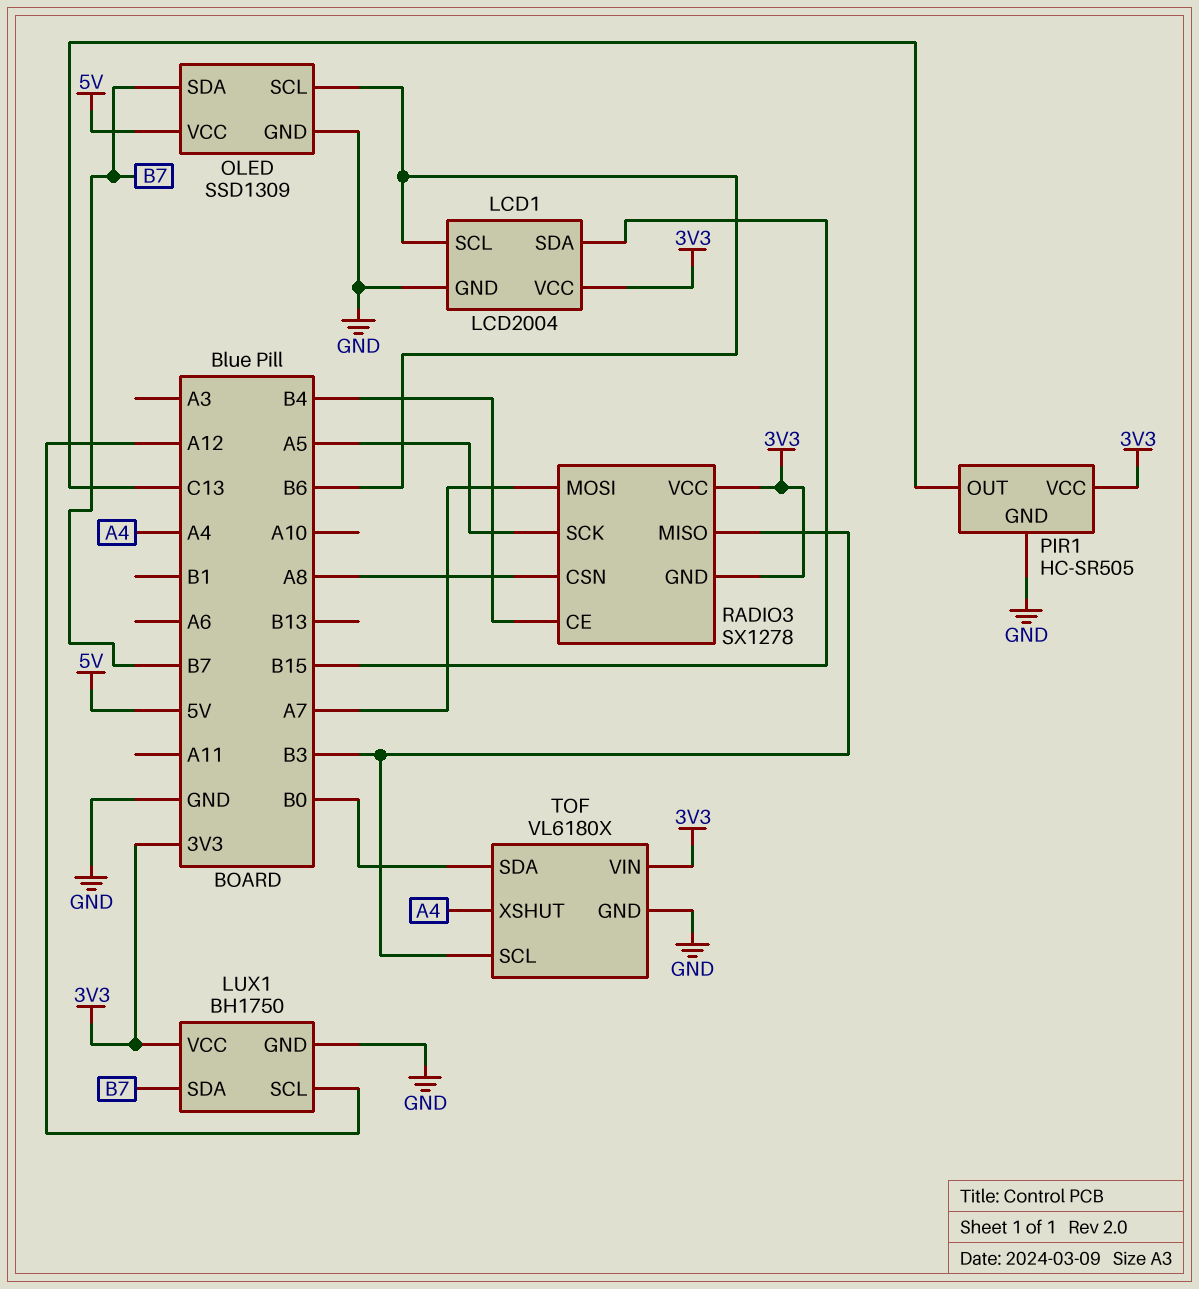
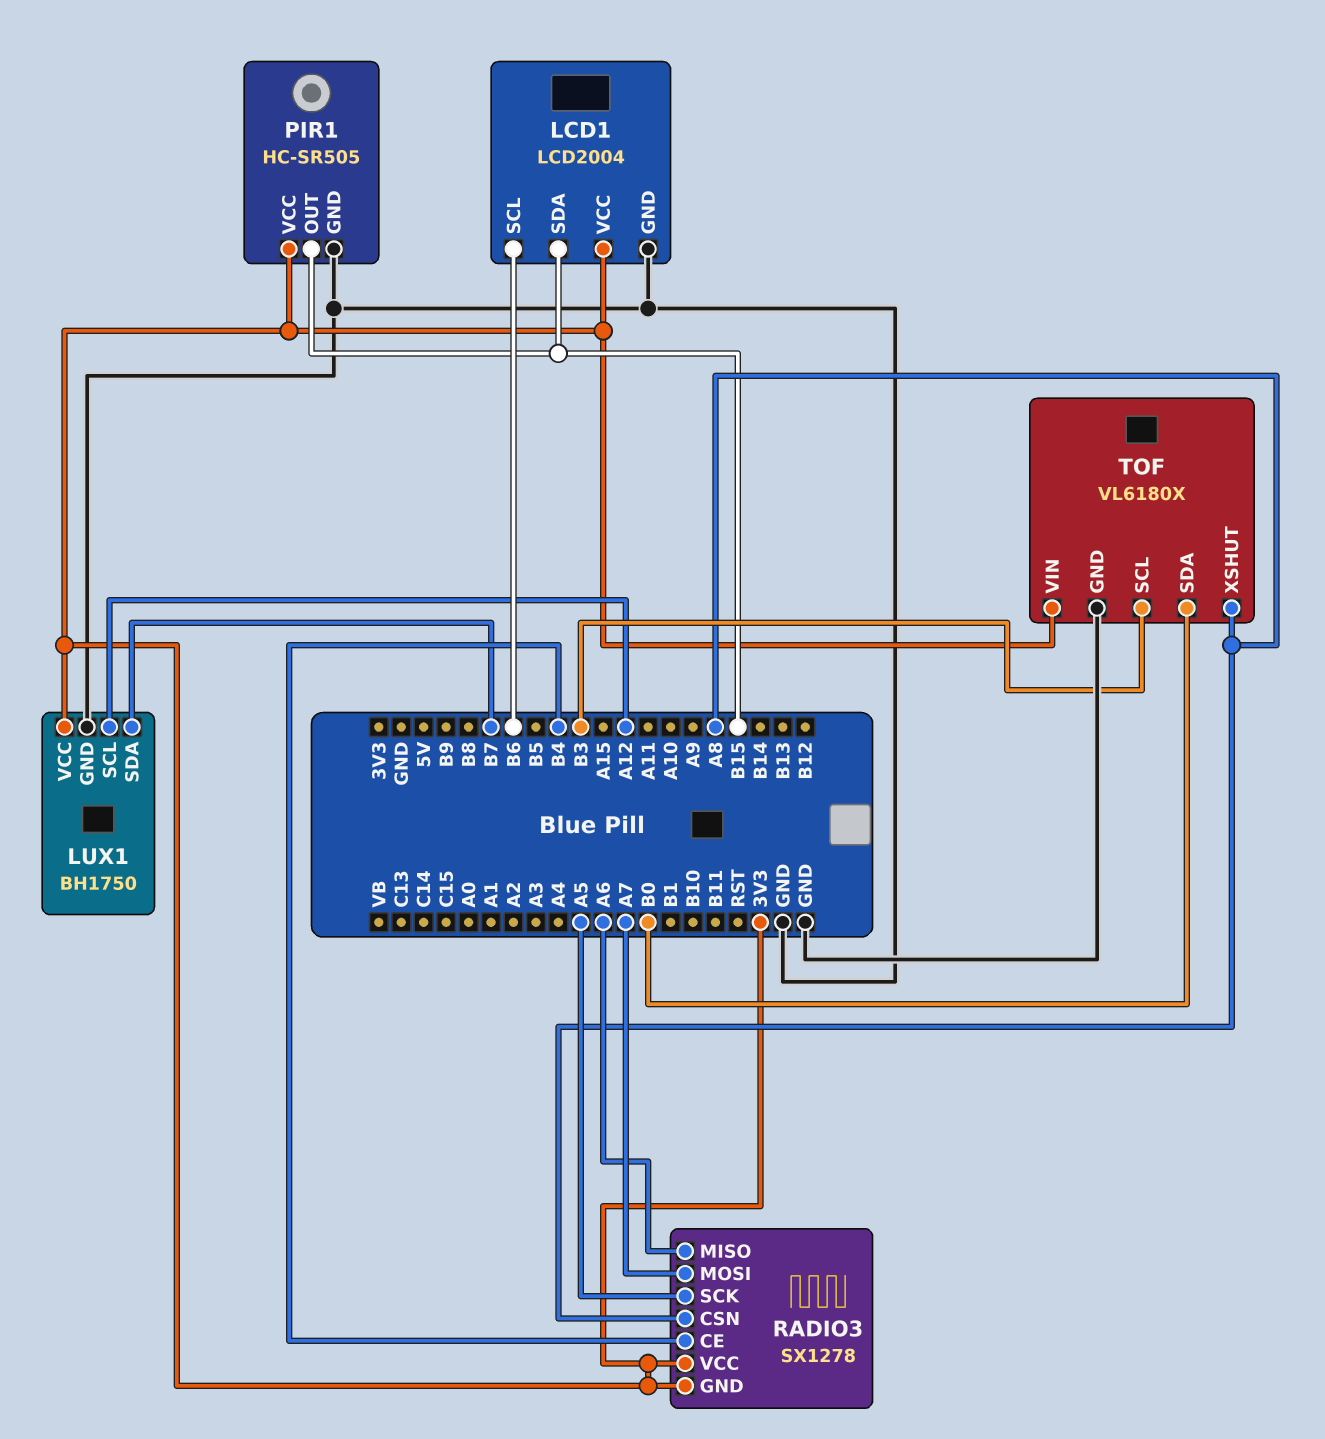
OLED: SSD1309 -> none
OLED pin GND: GND -> none
OLED pin SCL: B6 -> none
OLED pin SDA: B7 -> none
OLED pin VCC: 5V -> none
PIR1 pin OUT: C13 -> B15
RADIO3 pin MISO: B3 -> A6
TOF pin XSHUT: A4 -> A8

